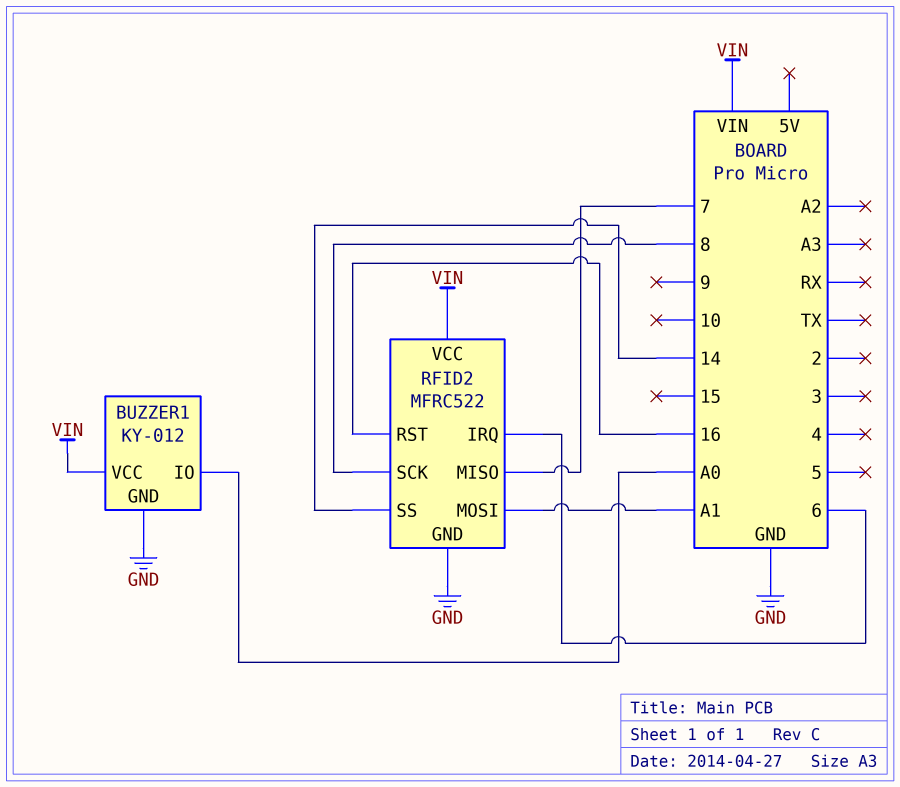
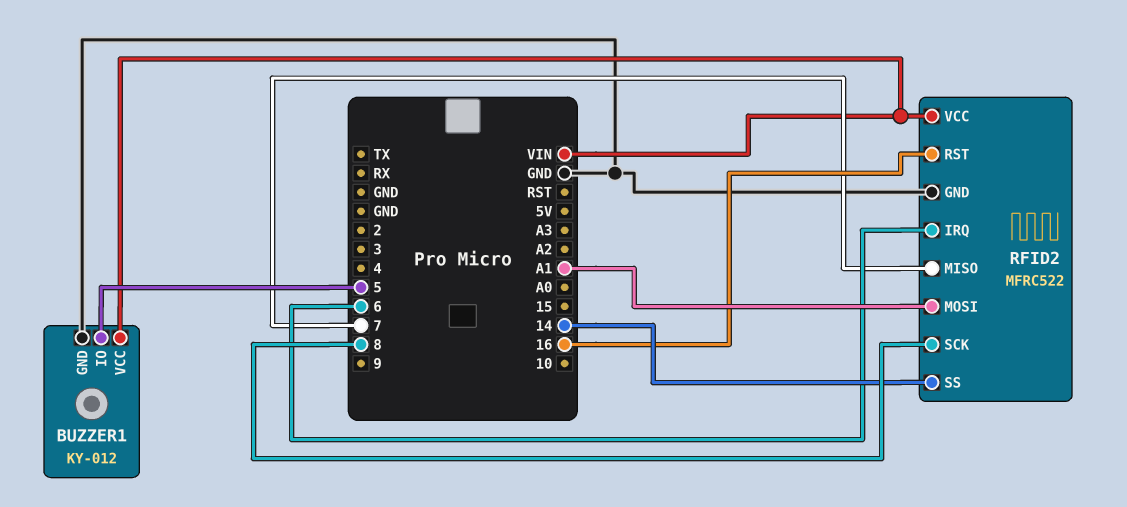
BUZZER1 pin IO: A0 -> 5

